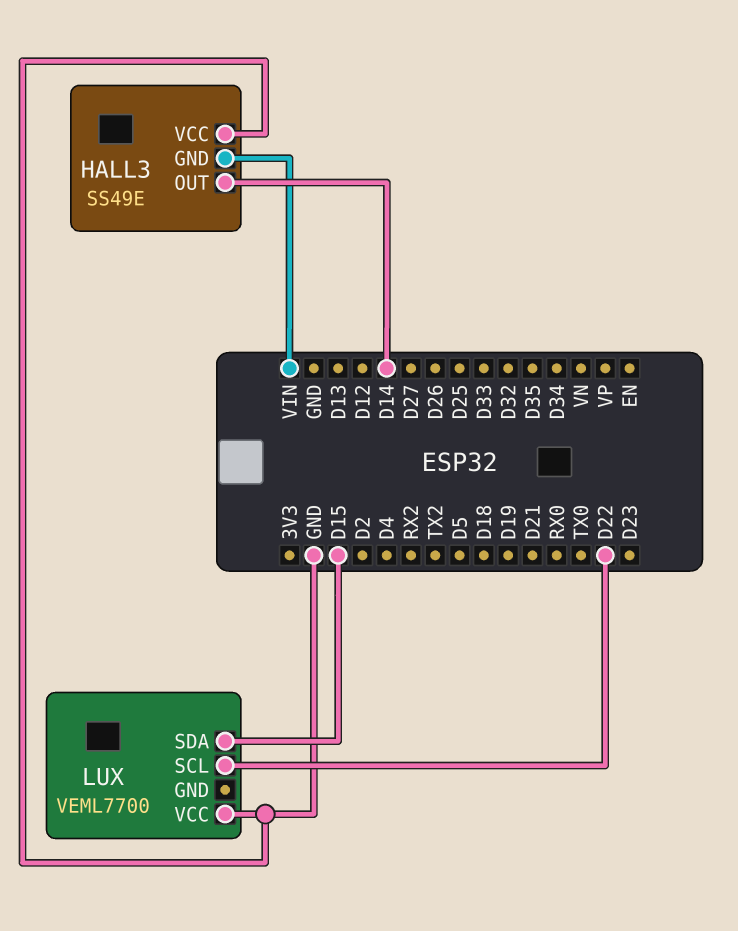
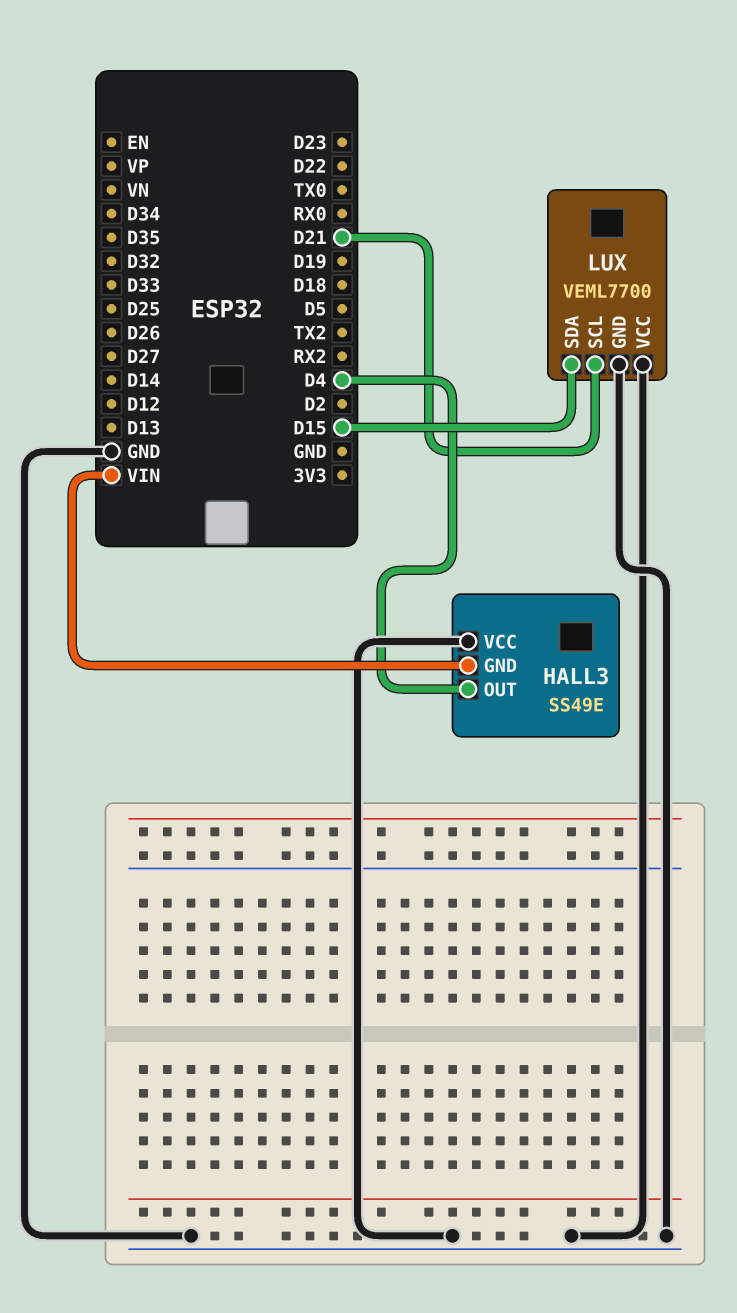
HALL3 pin OUT: D14 -> D4
LUX pin GND: none -> GND
LUX pin SCL: D22 -> D21

